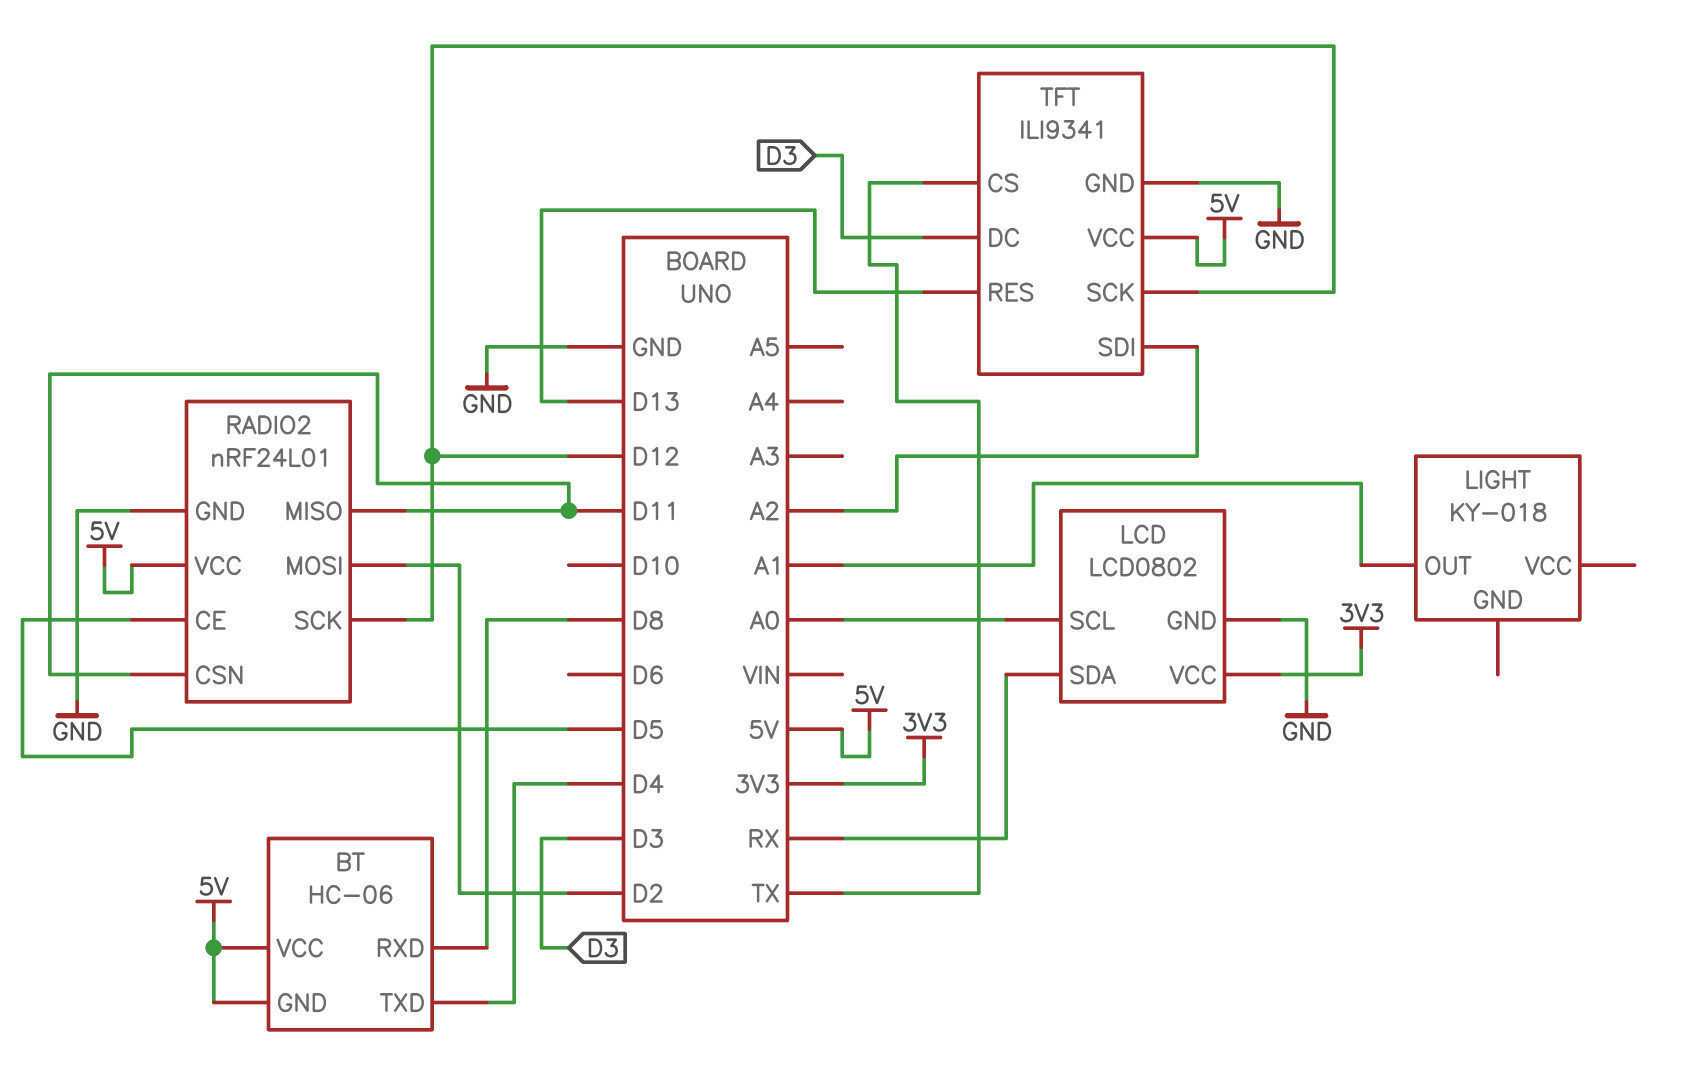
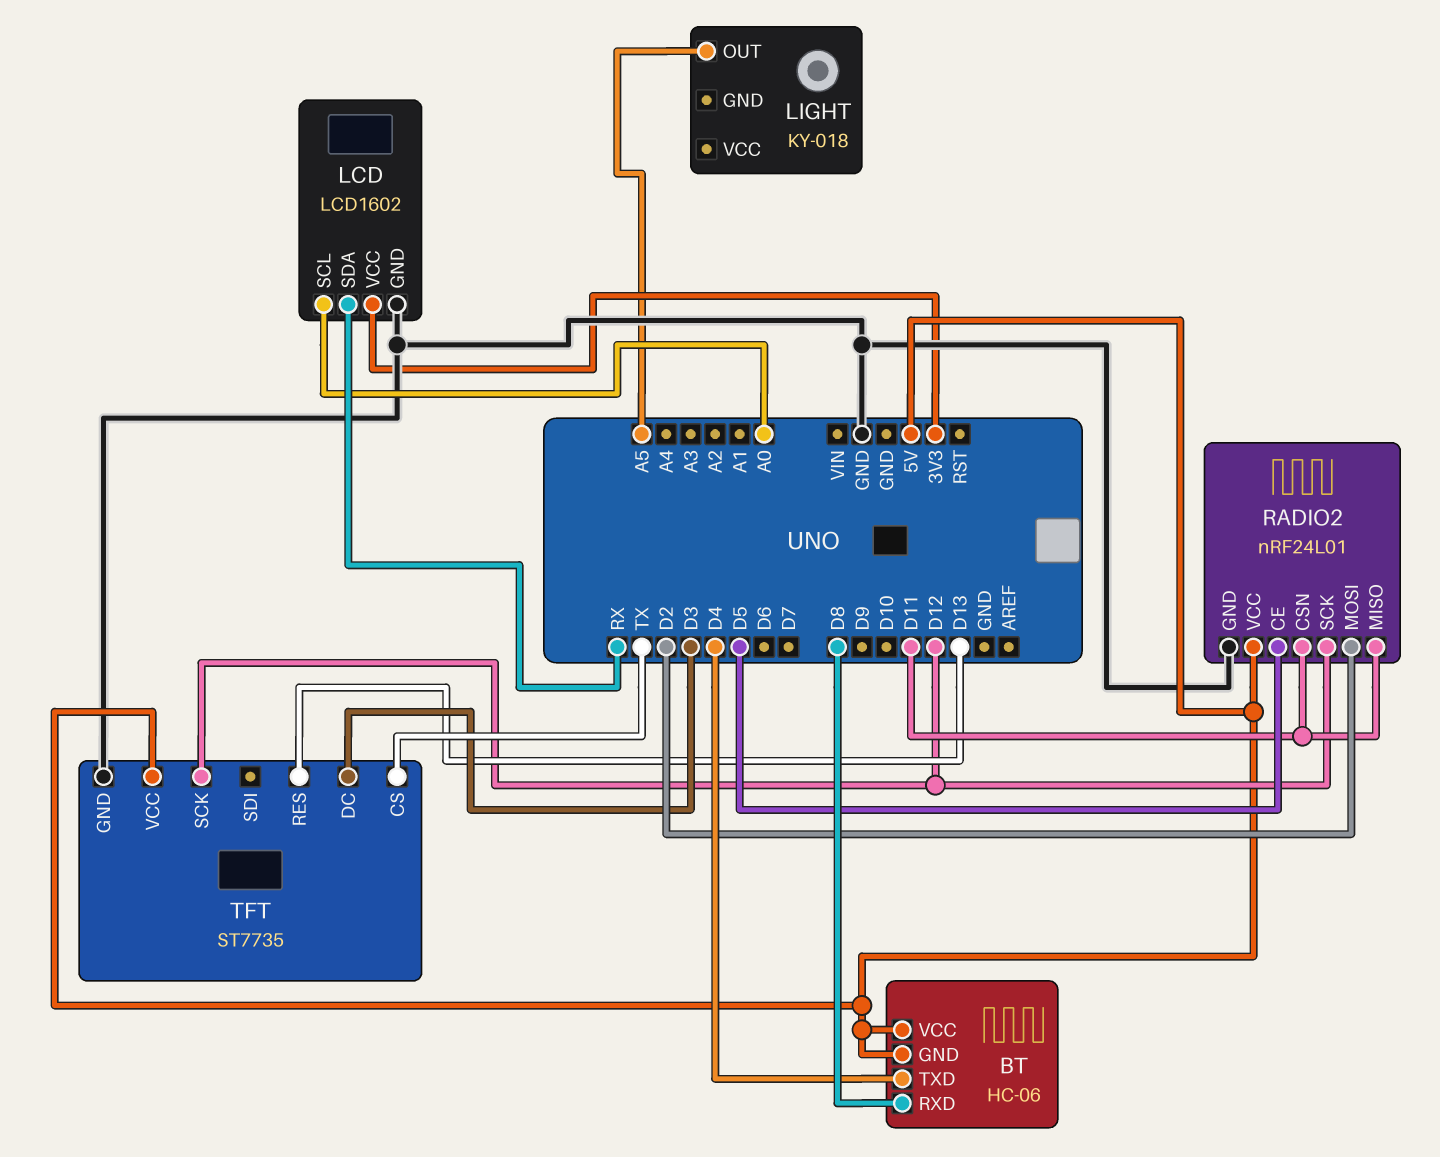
LCD: LCD0802 -> LCD1602
LIGHT pin OUT: A1 -> A5
TFT: ILI9341 -> ST7735
TFT pin SDI: A2 -> none

